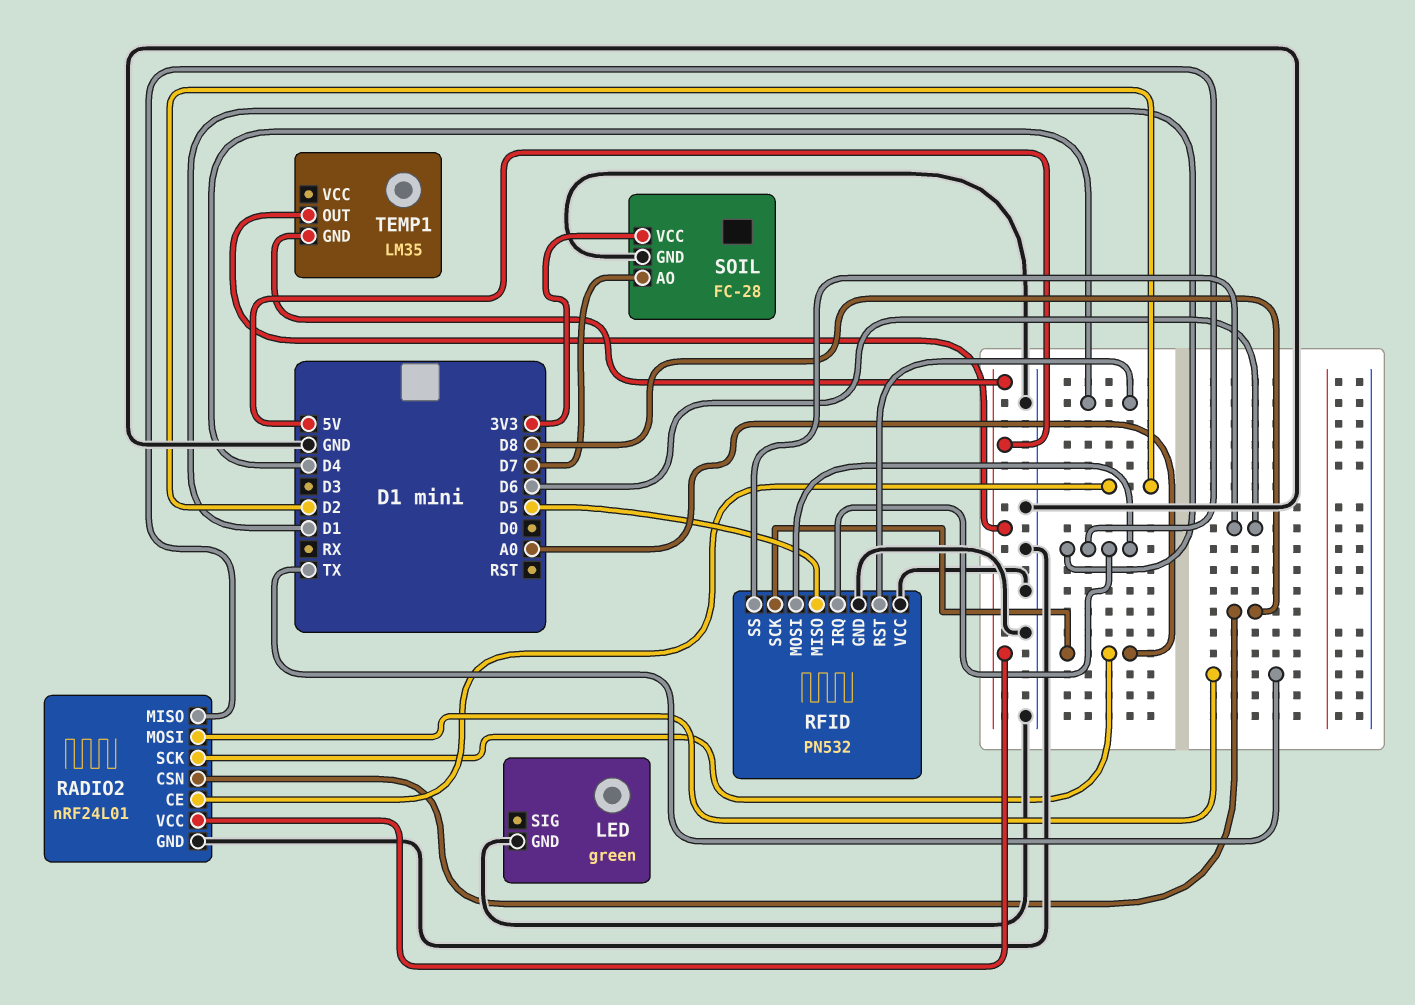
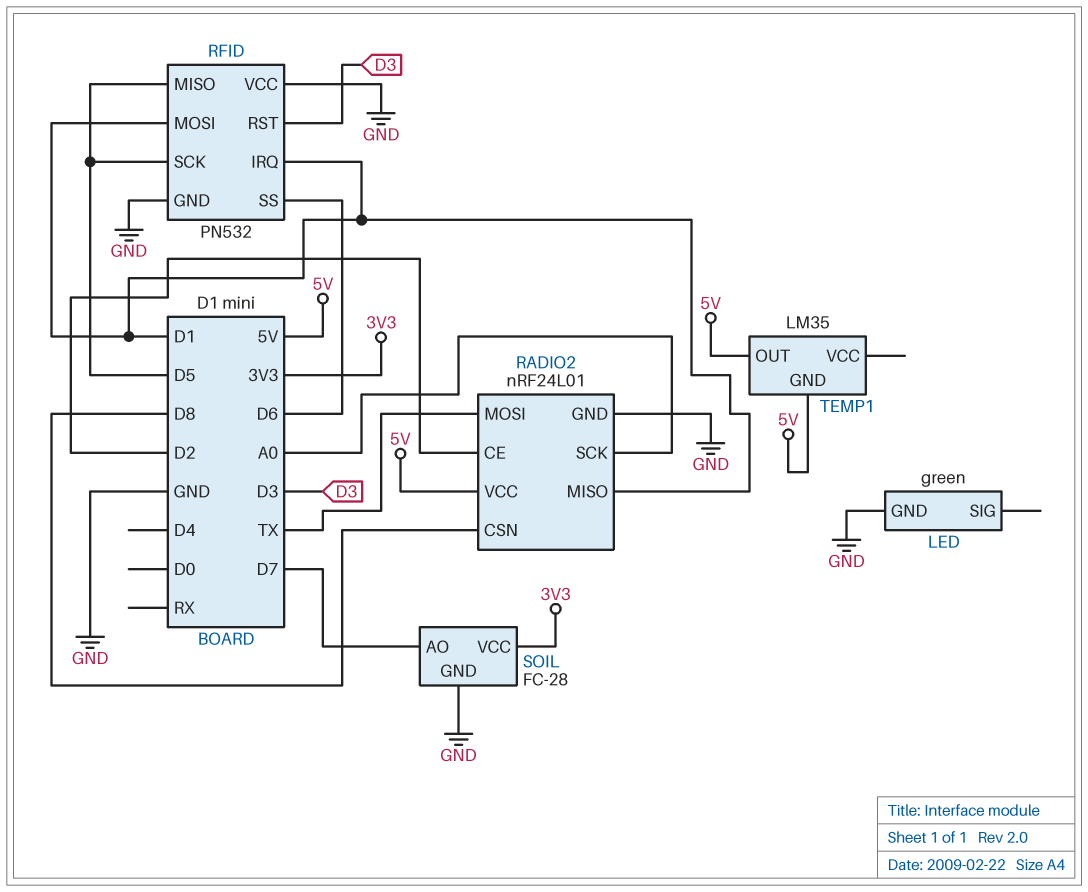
RFID pin RST: D4 -> D3
RFID pin SCK: A0 -> D5

